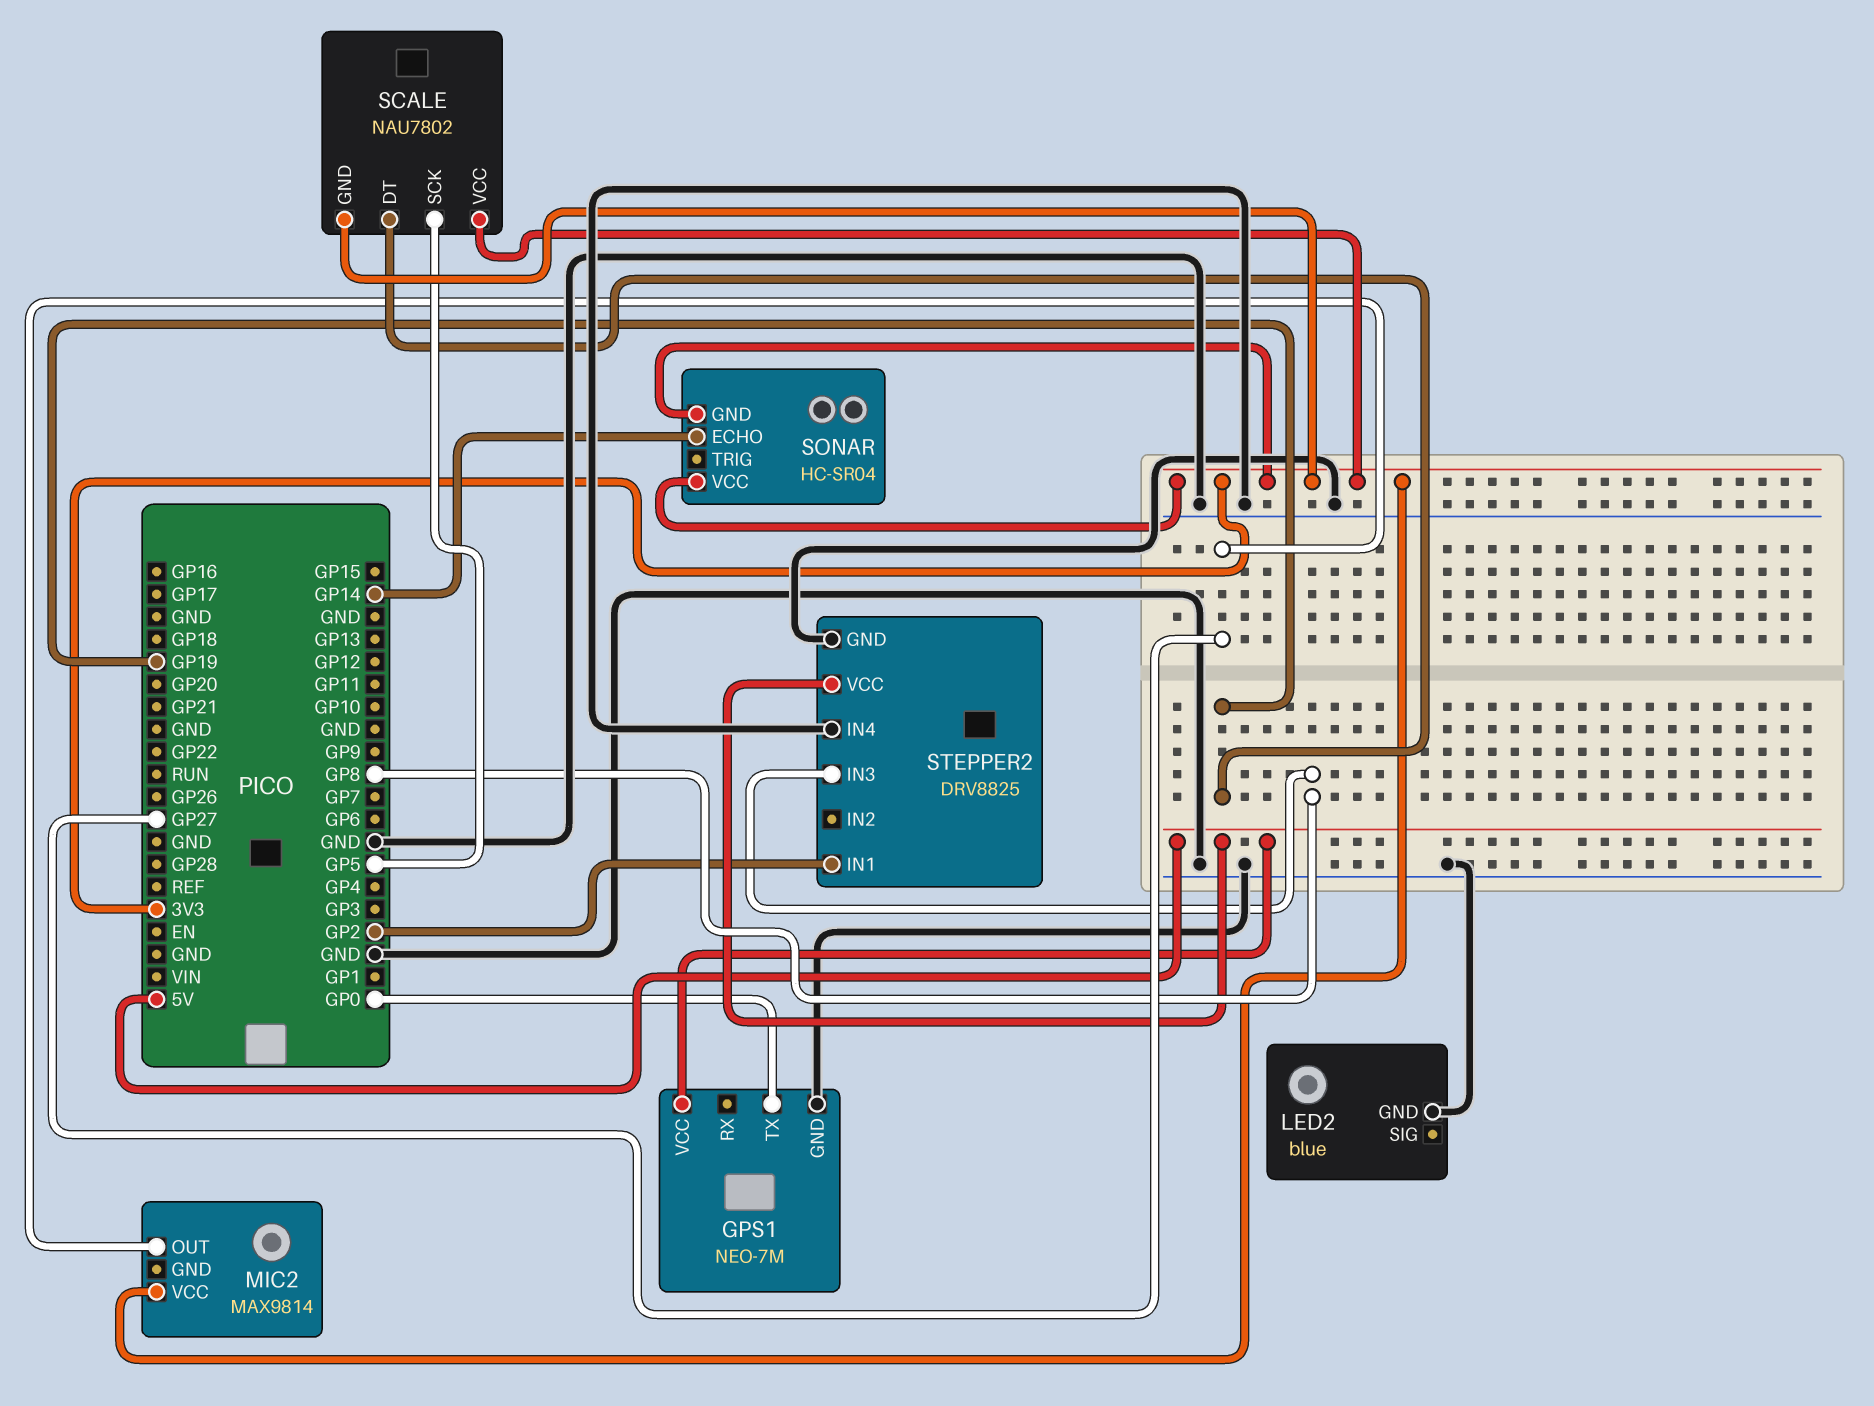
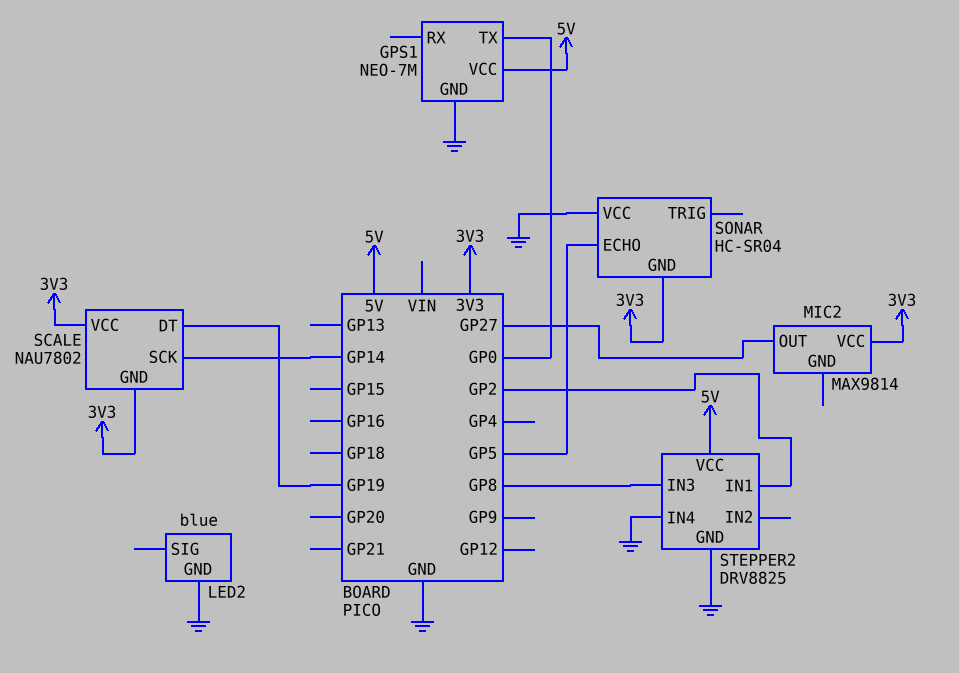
SCALE pin SCK: GP5 -> GP14
SONAR pin ECHO: GP14 -> GP5
SONAR pin VCC: 3V3 -> GND

